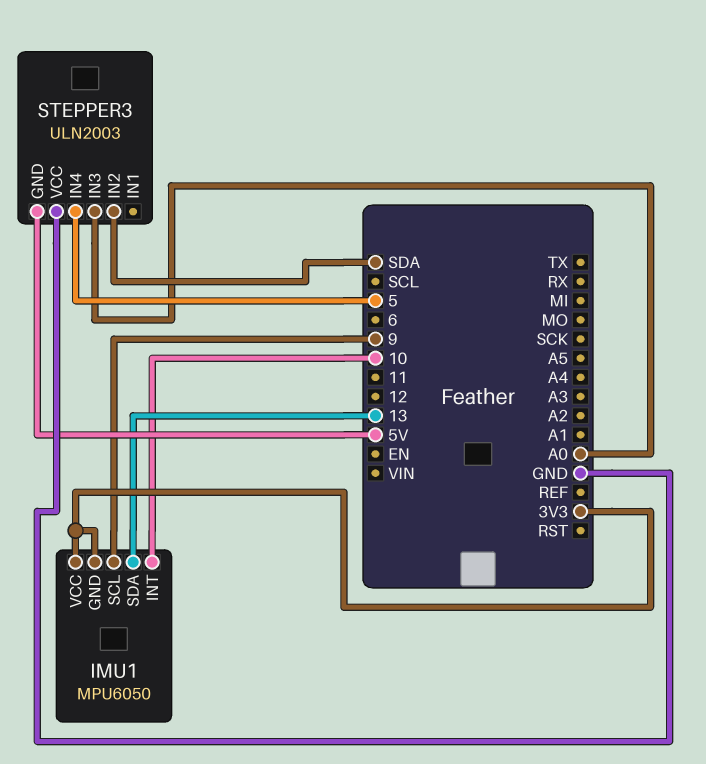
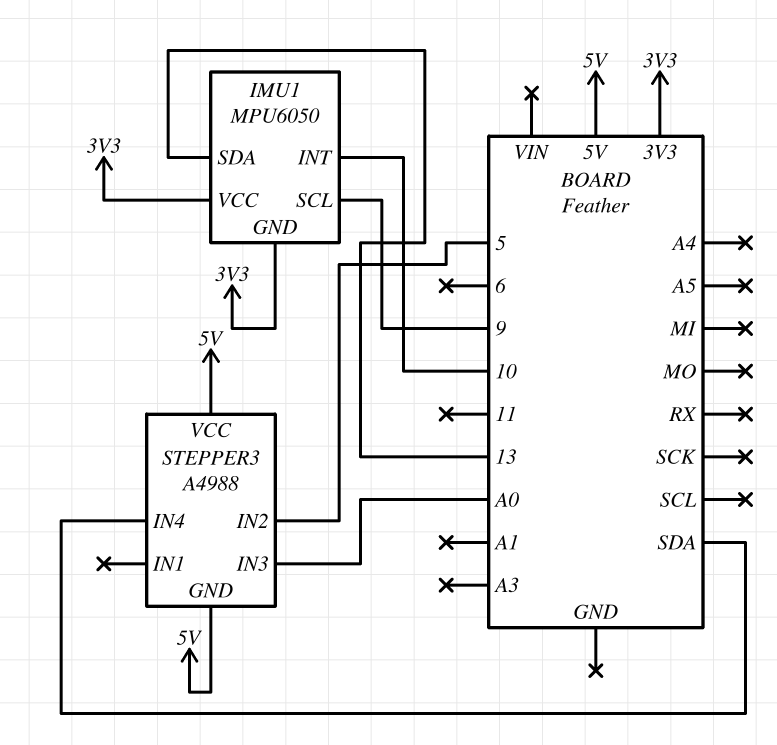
STEPPER3: ULN2003 -> A4988
STEPPER3 pin IN2: SDA -> 5
STEPPER3 pin IN4: 5 -> SDA
STEPPER3 pin VCC: GND -> 5V

